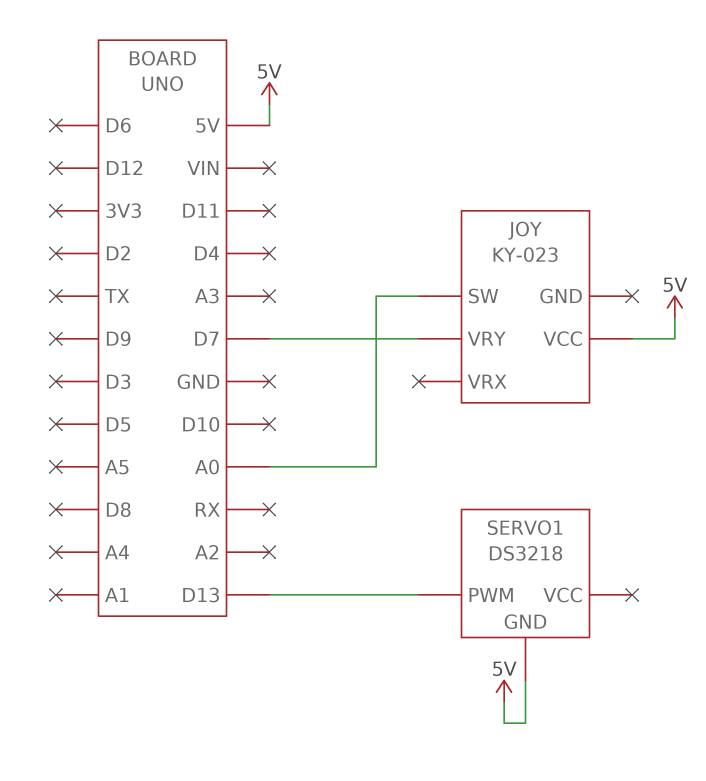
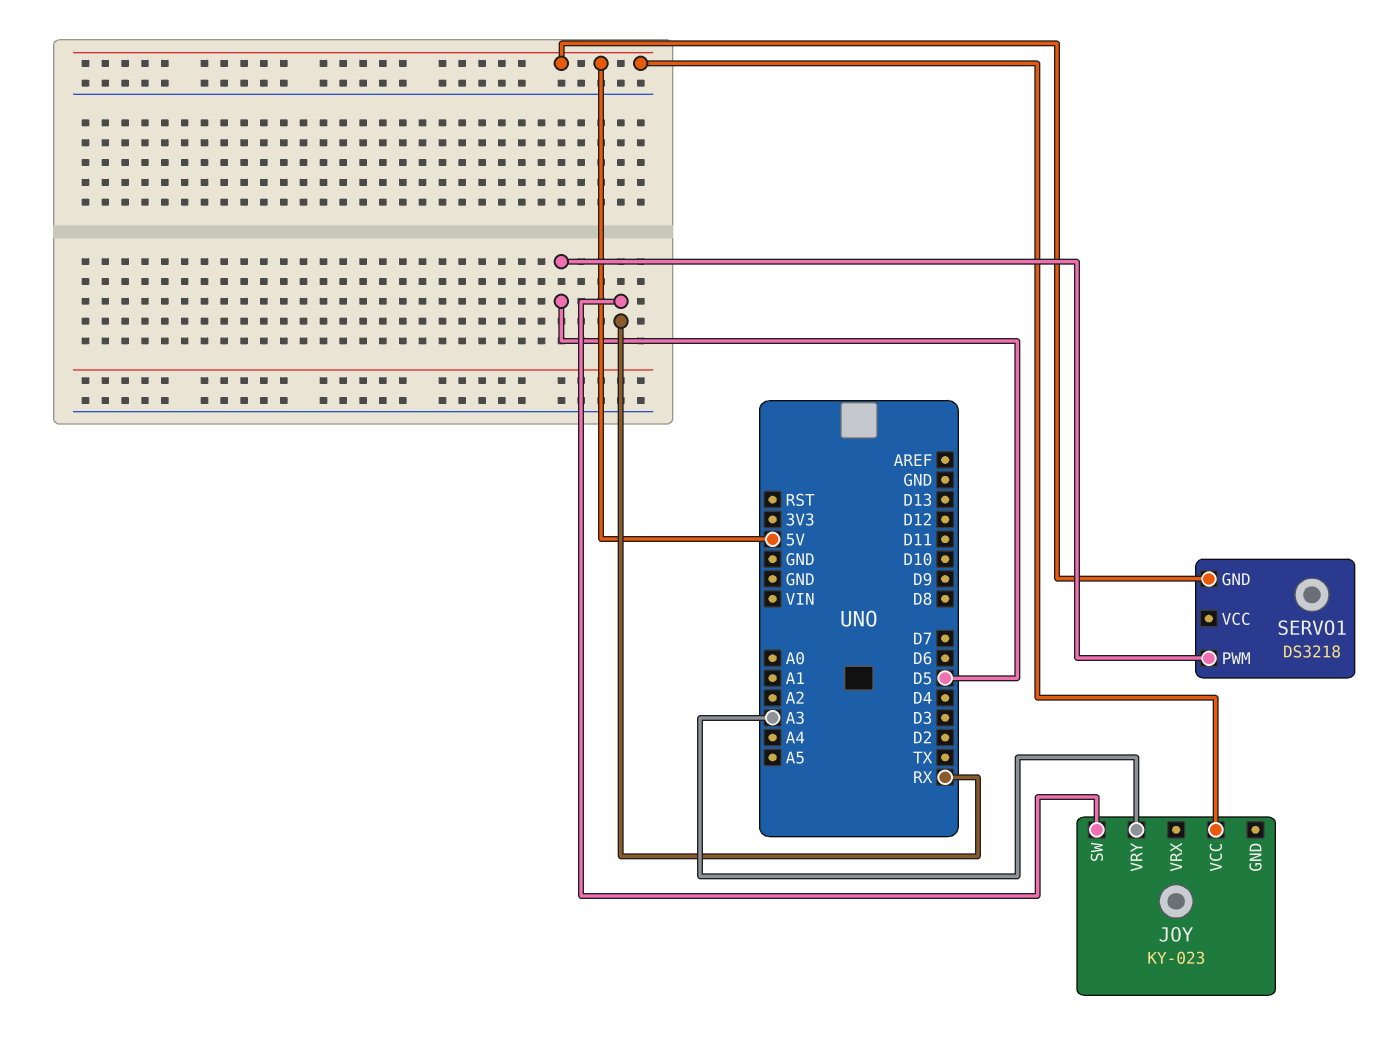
JOY pin SW: A0 -> RX
JOY pin VRY: D7 -> A3
SERVO1 pin PWM: D13 -> D5

